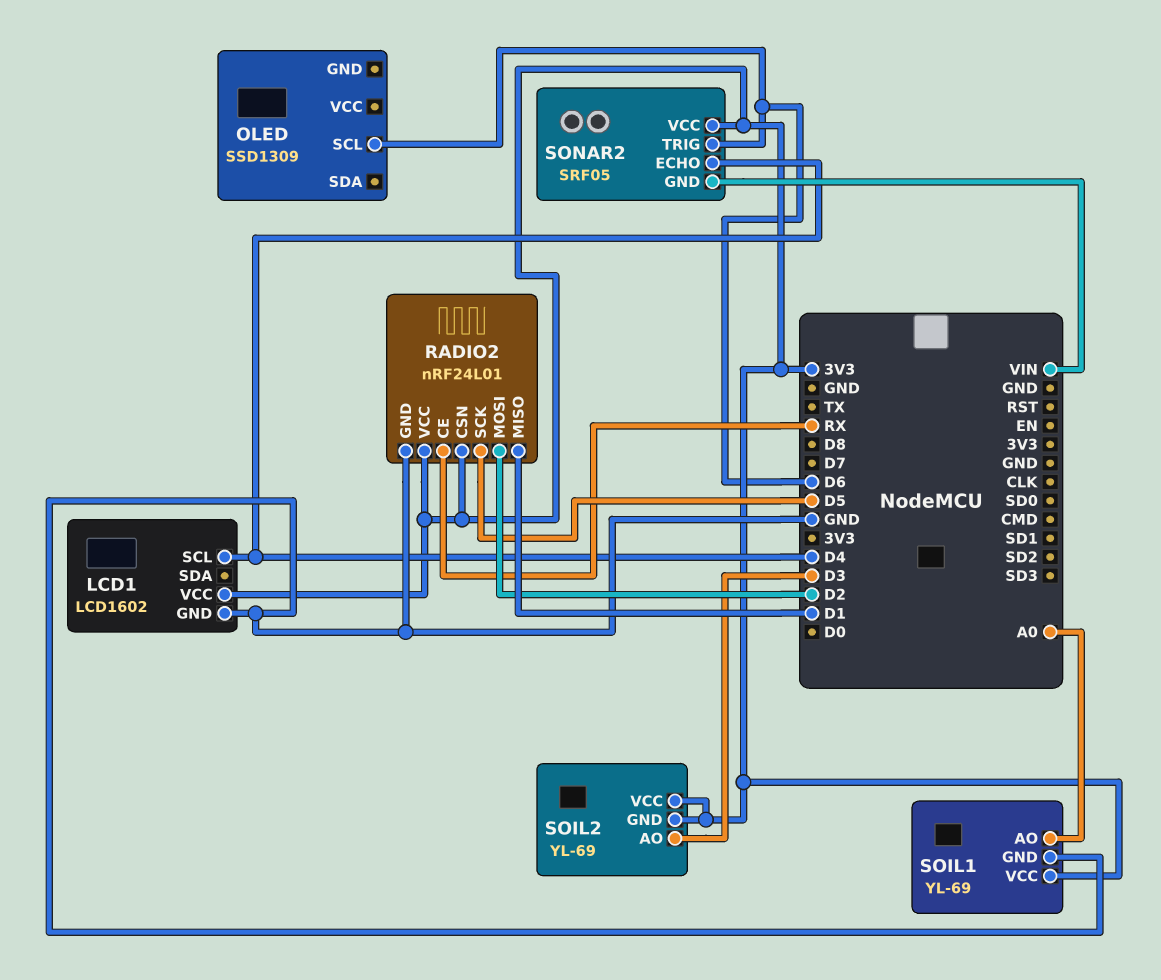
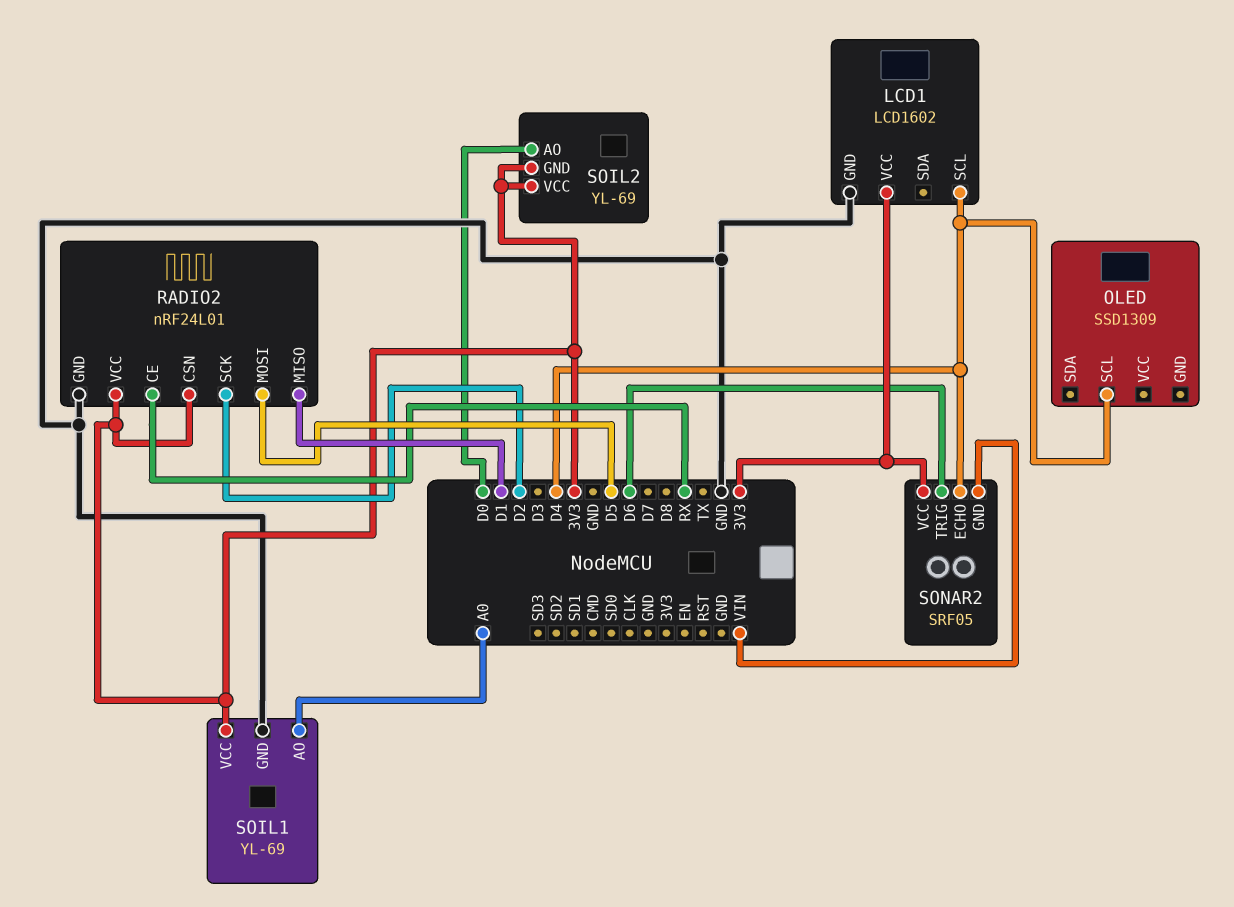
OLED pin SCL: D6 -> D4
RADIO2 pin MOSI: D2 -> D5
RADIO2 pin SCK: D5 -> D2
SOIL2 pin AO: D3 -> D0

